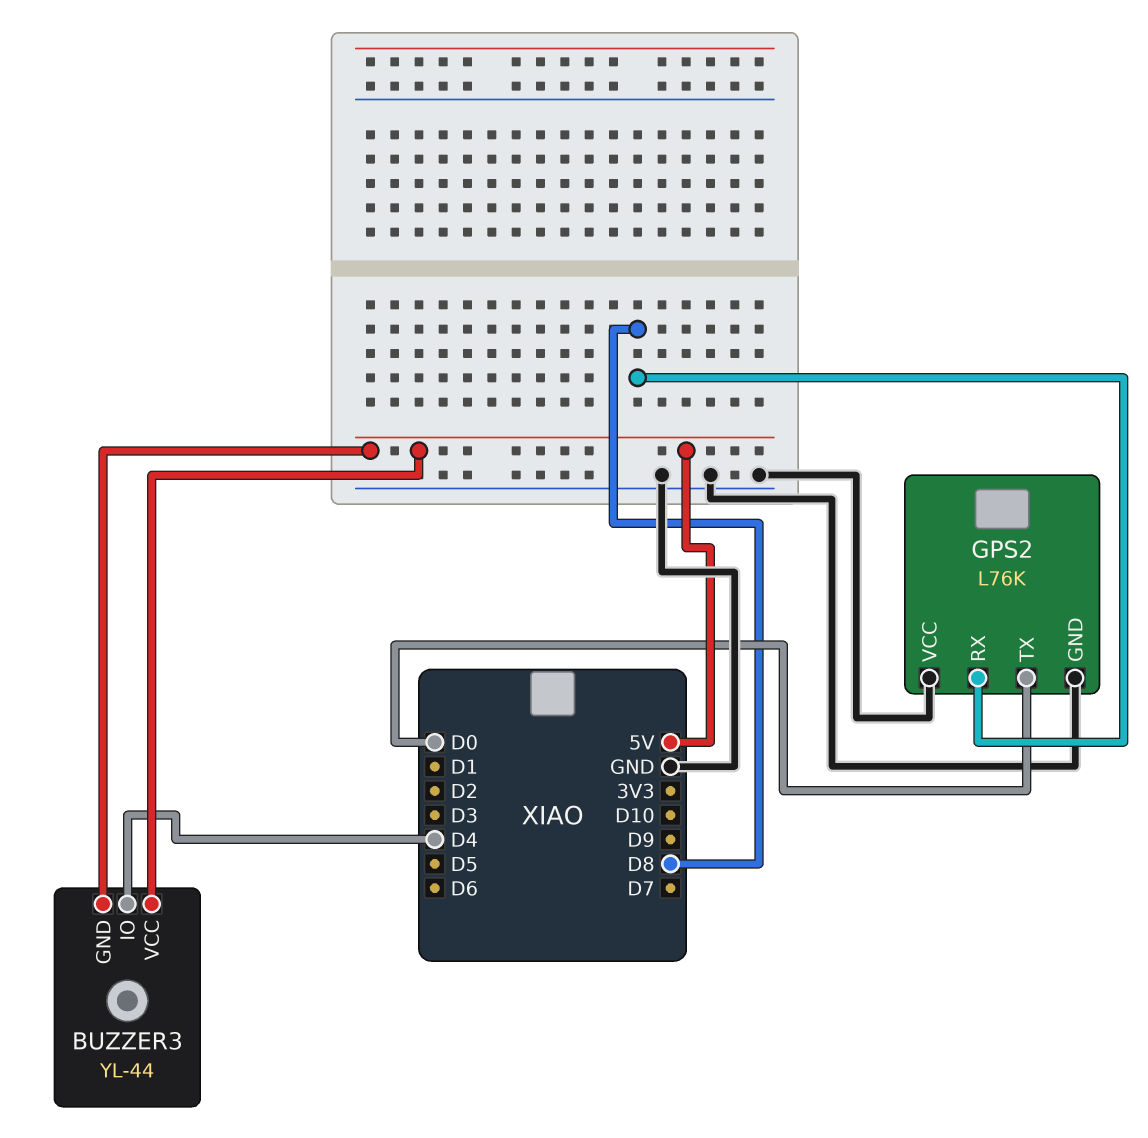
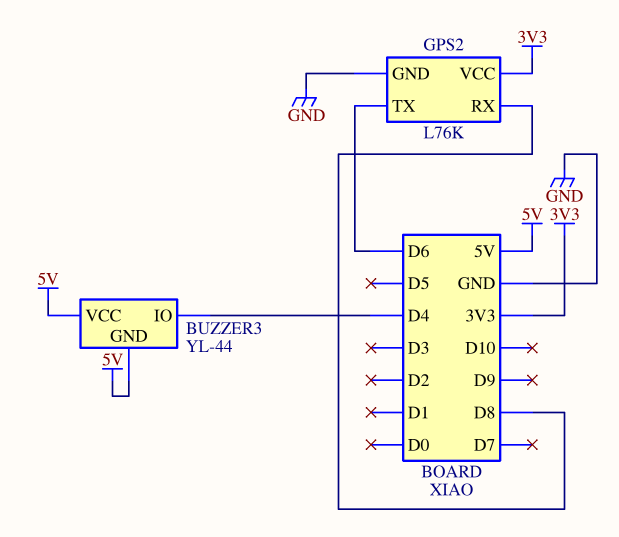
GPS2 pin TX: D0 -> D6
GPS2 pin VCC: GND -> 3V3

